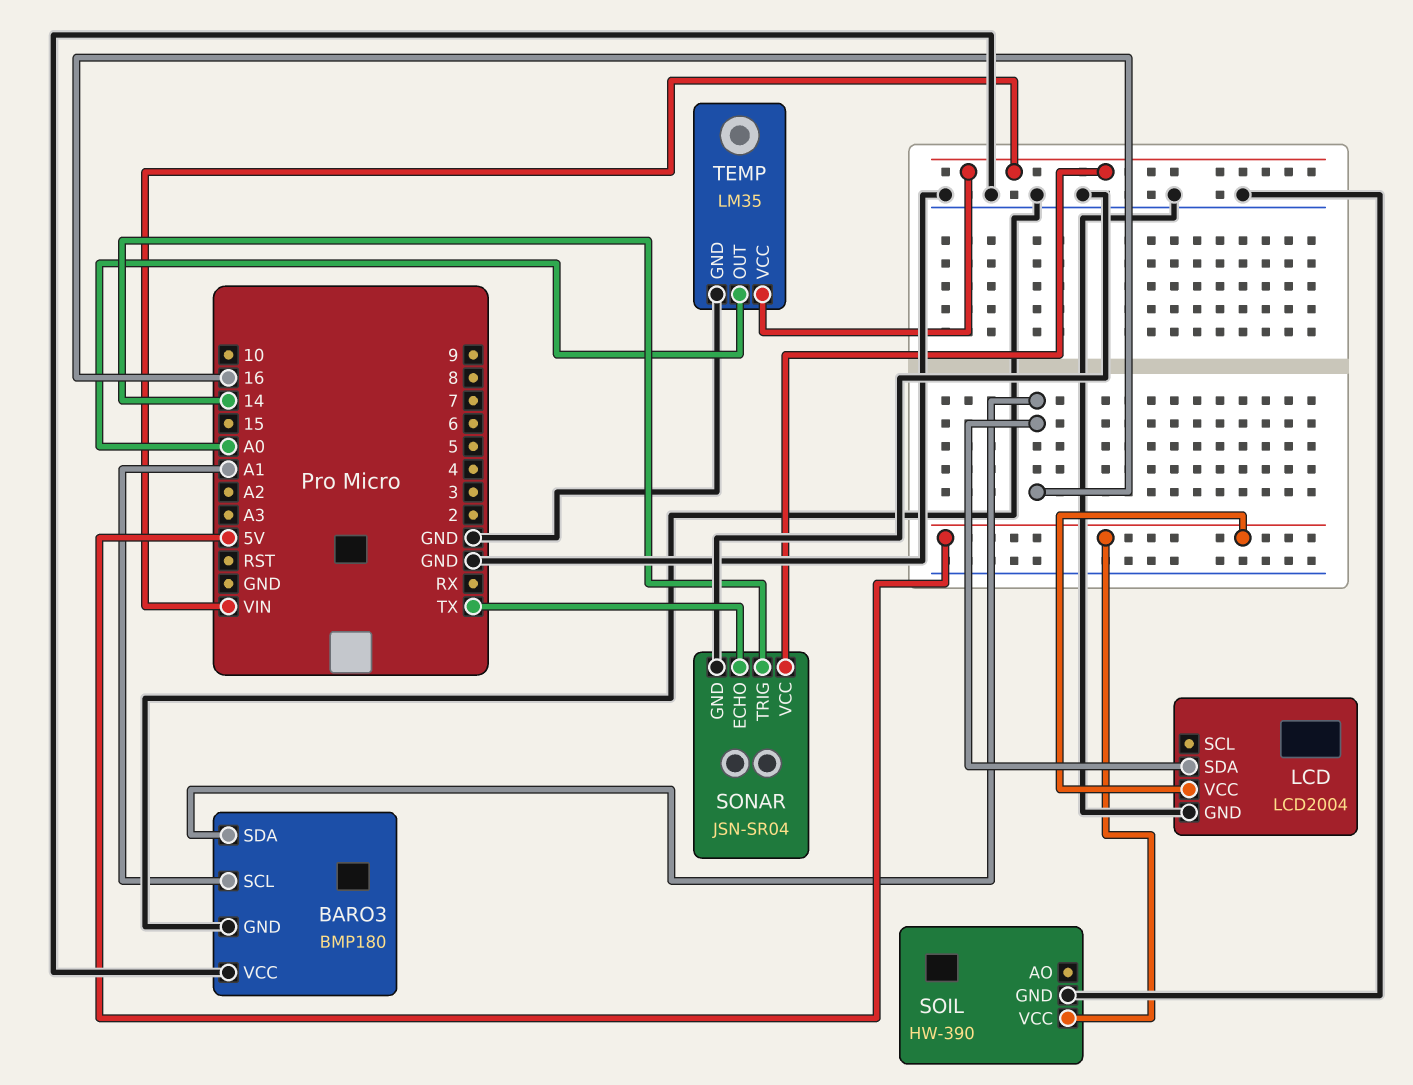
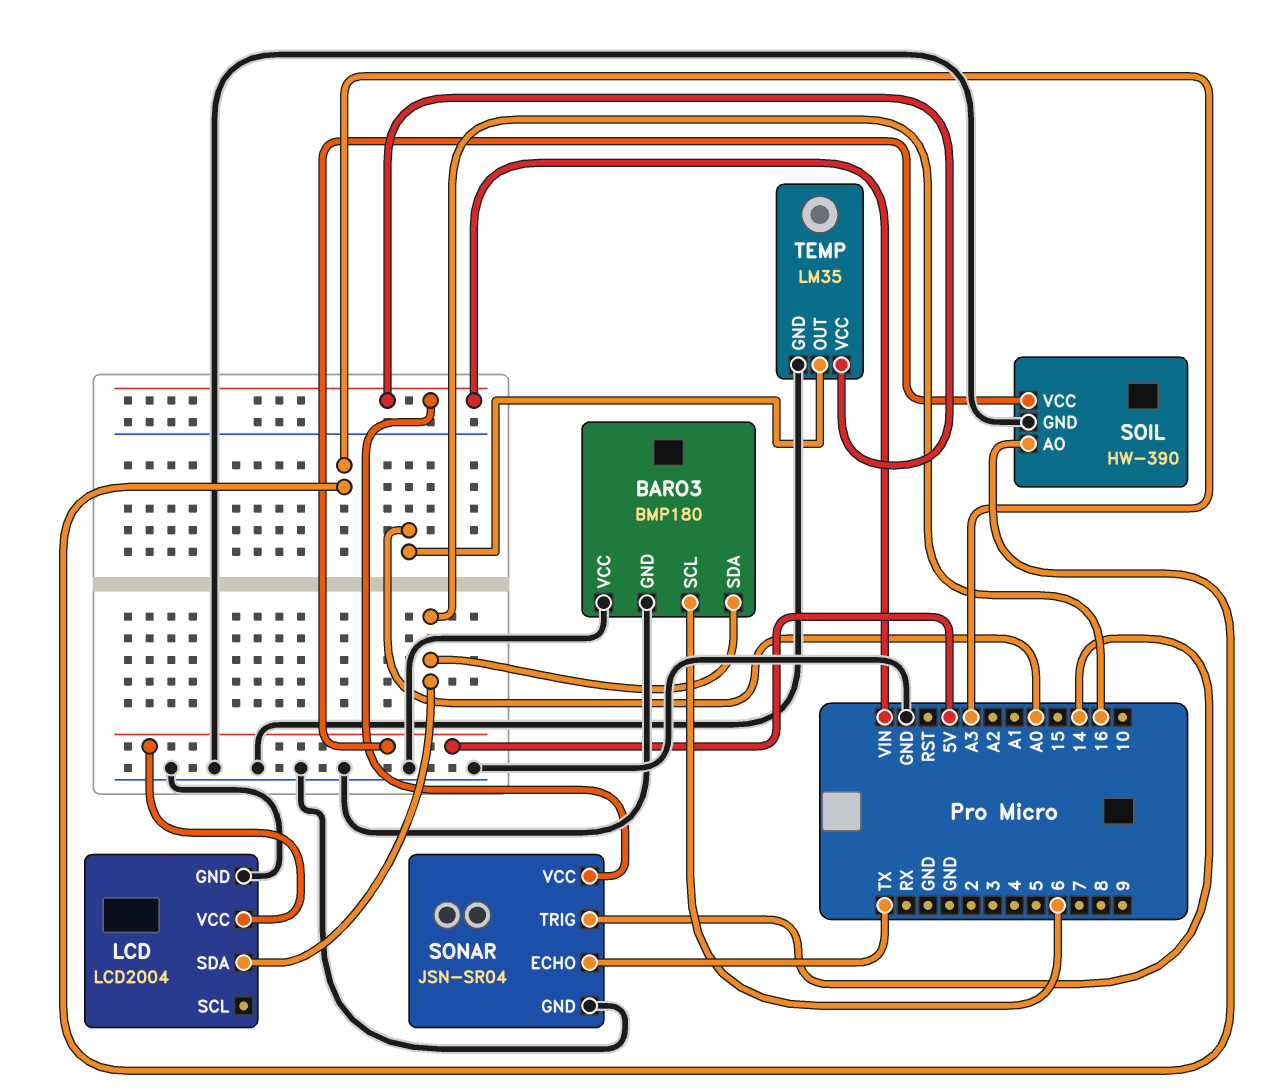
BARO3 pin SCL: A1 -> 6
SOIL pin AO: none -> A3

